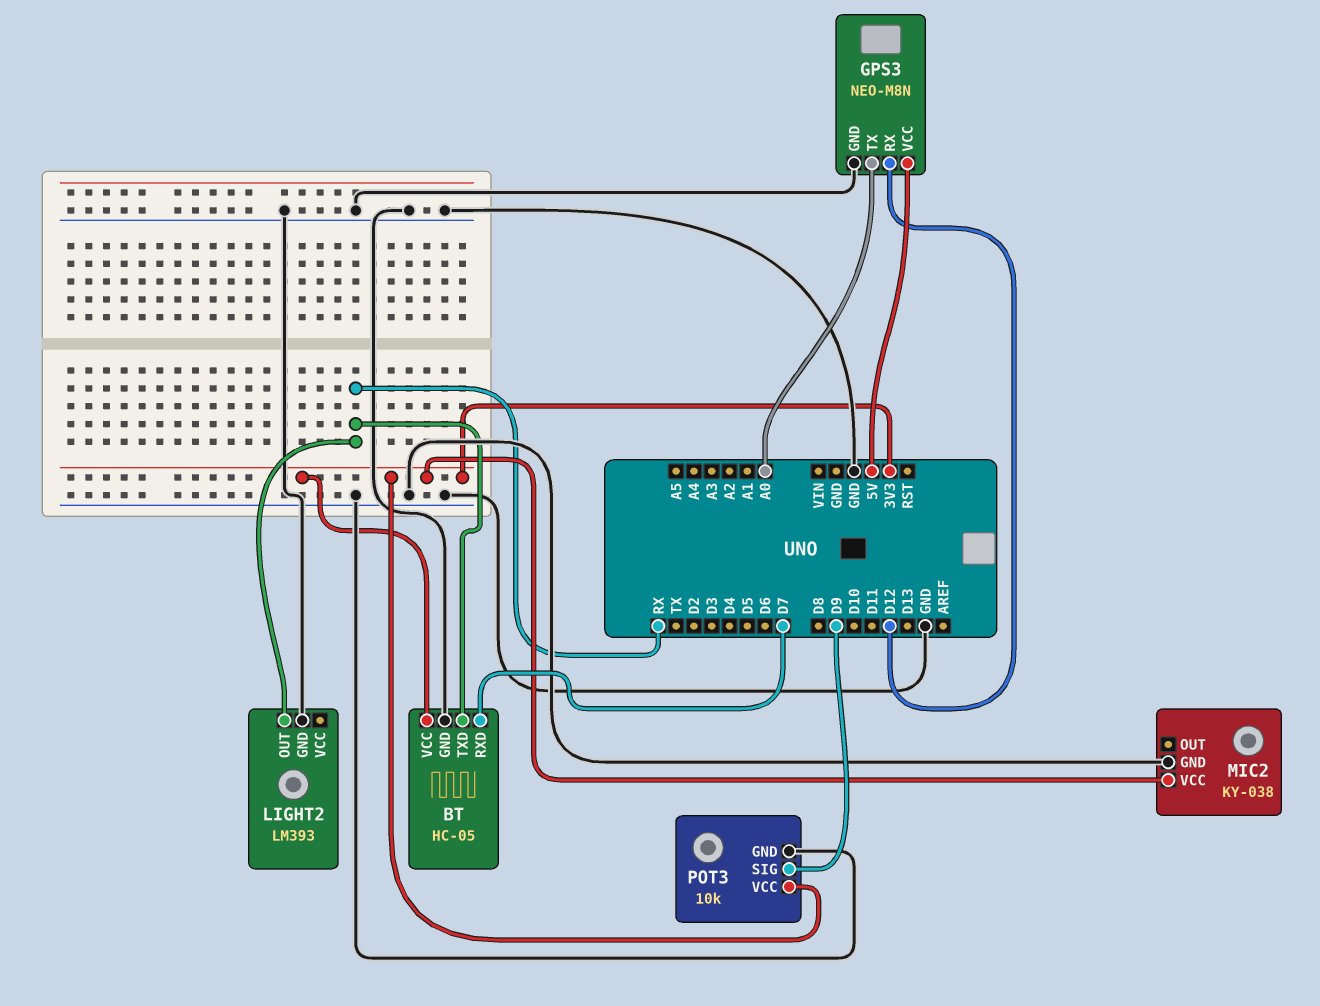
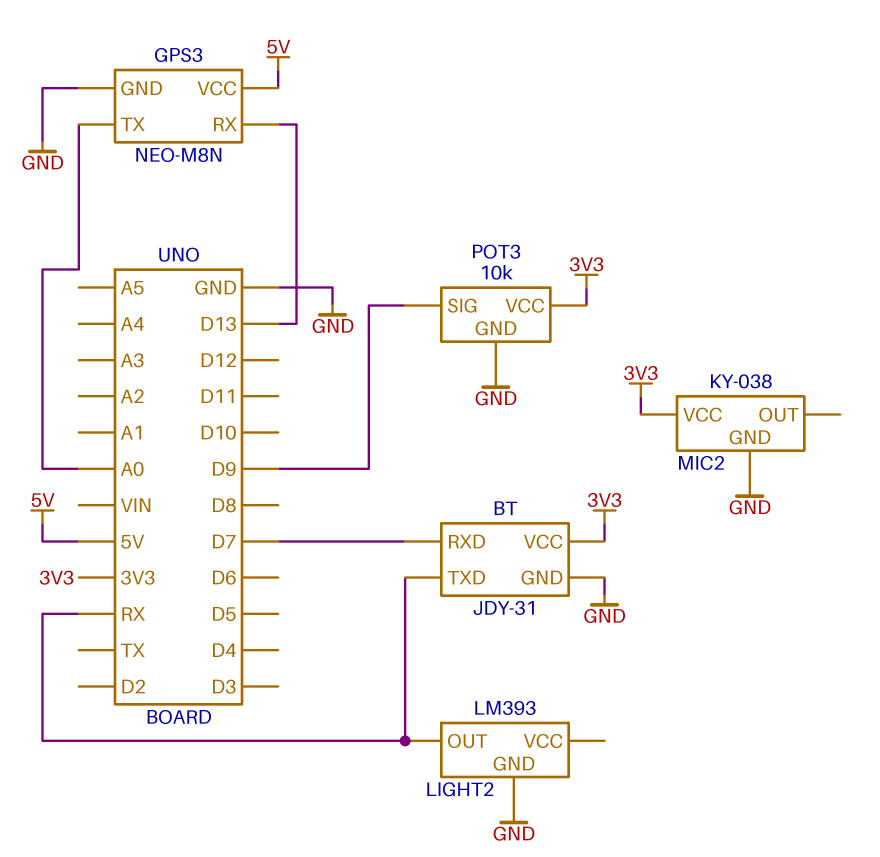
BT: HC-05 -> JDY-31
GPS3 pin RX: D12 -> D13

